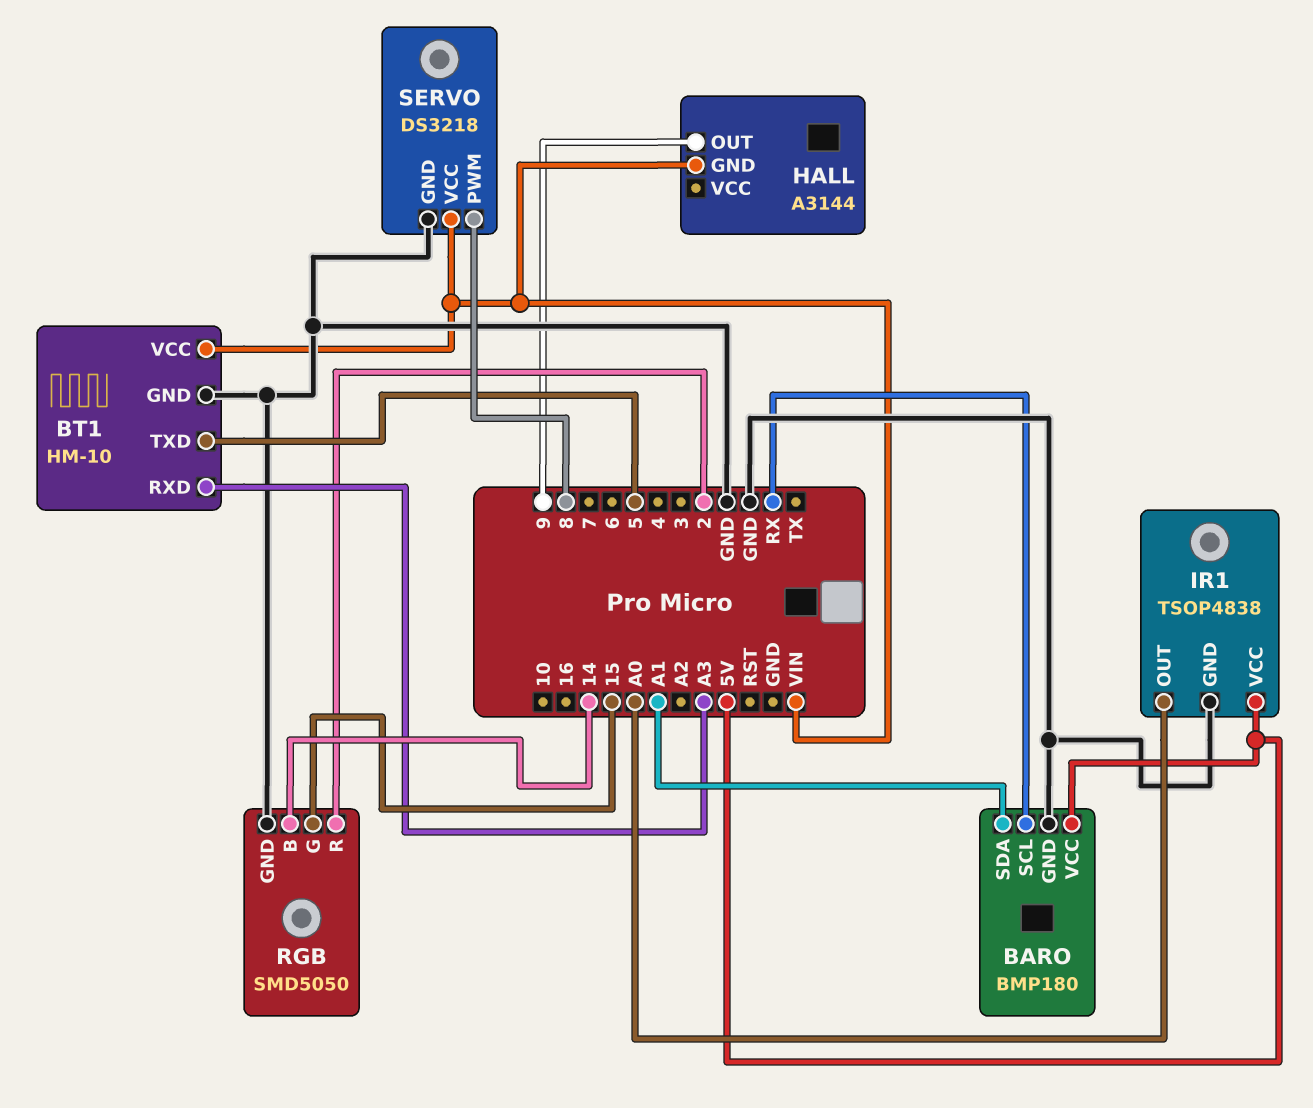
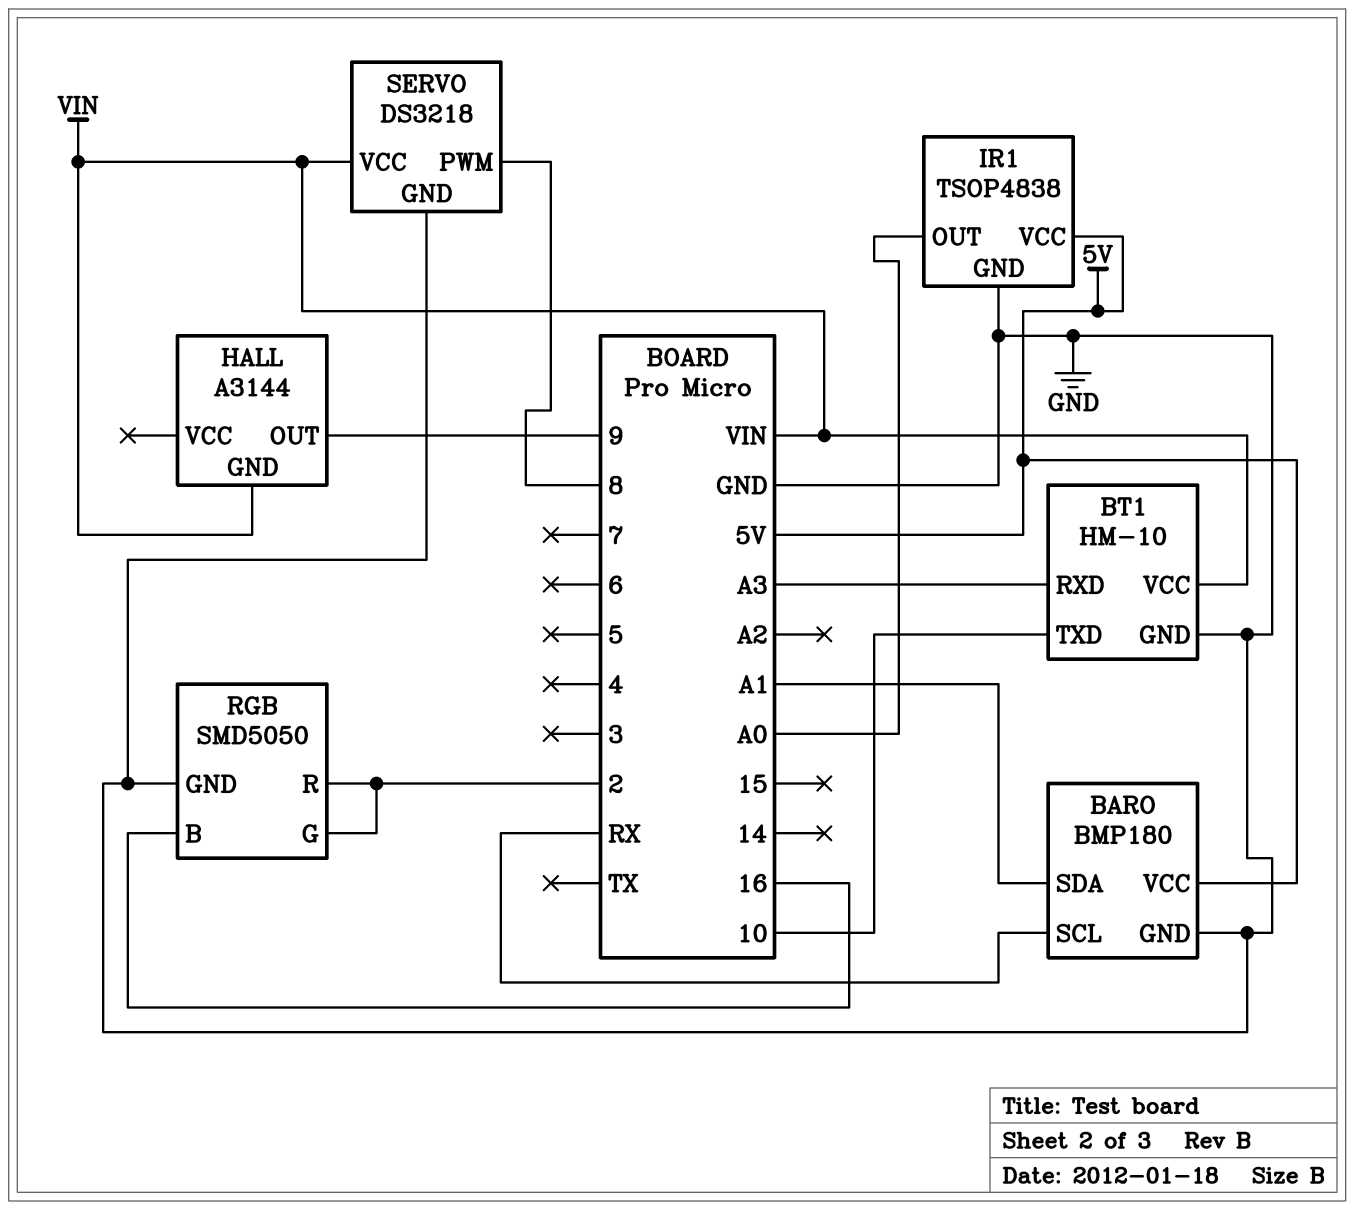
BT1 pin TXD: 5 -> 10
RGB pin B: 14 -> 16
RGB pin G: 15 -> 2

